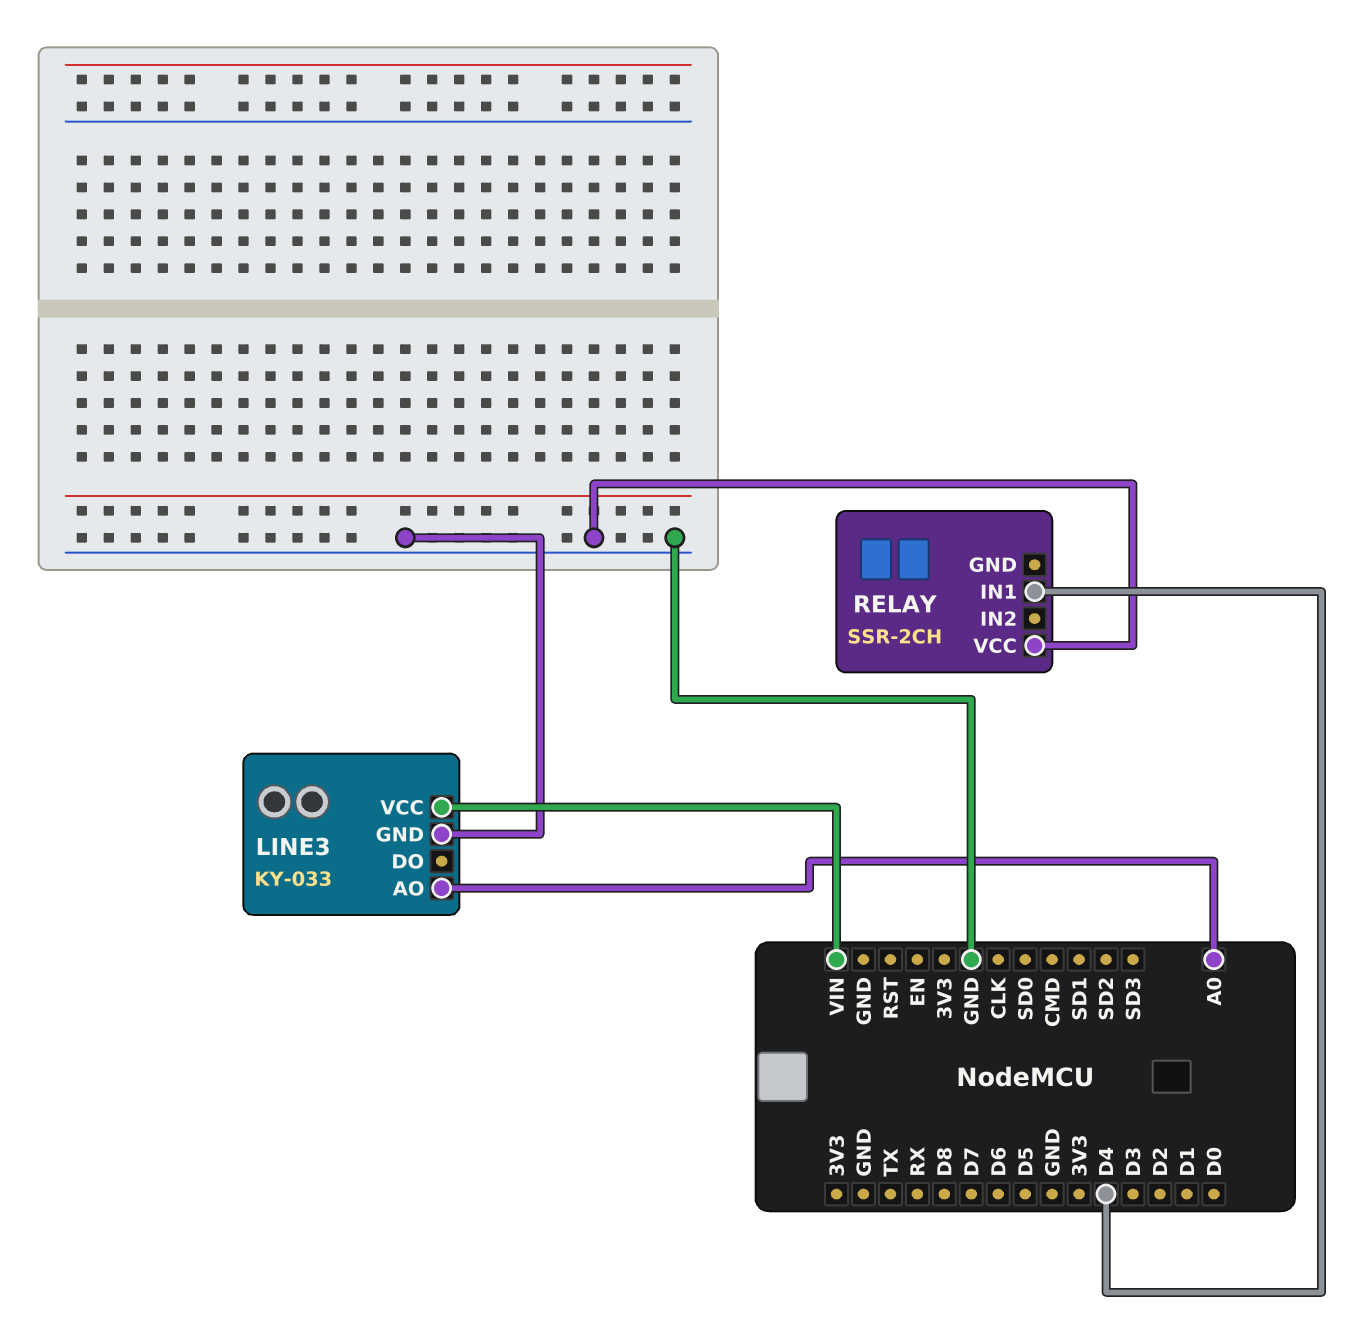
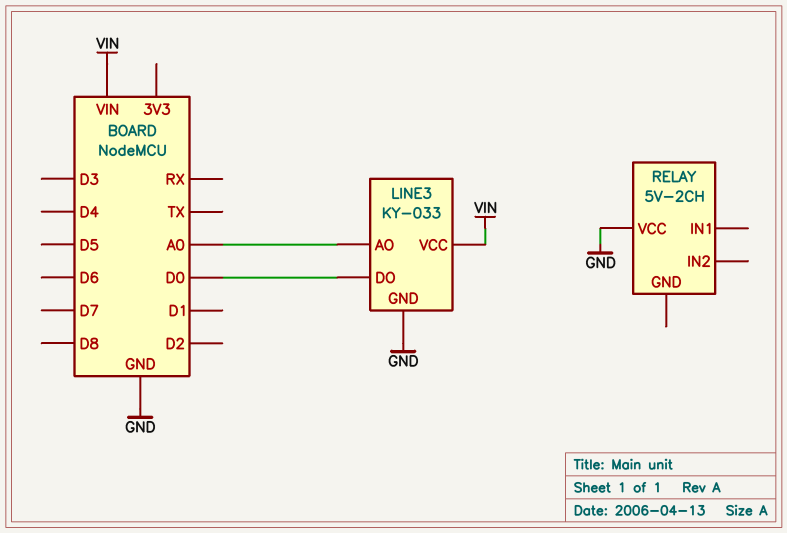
LINE3 pin DO: none -> D0
RELAY: SSR-2CH -> 5V-2CH
RELAY pin IN1: D4 -> none

